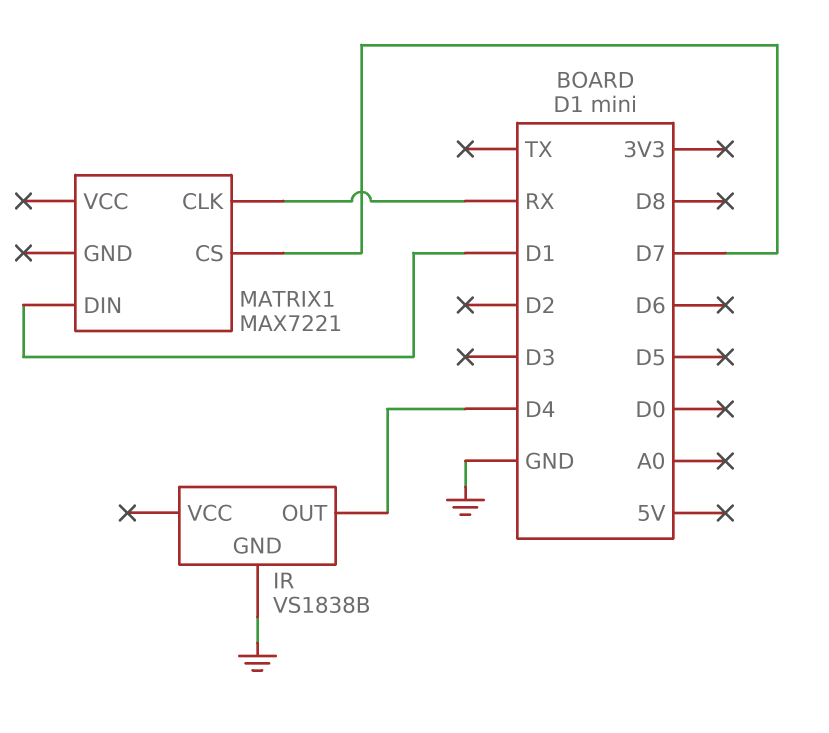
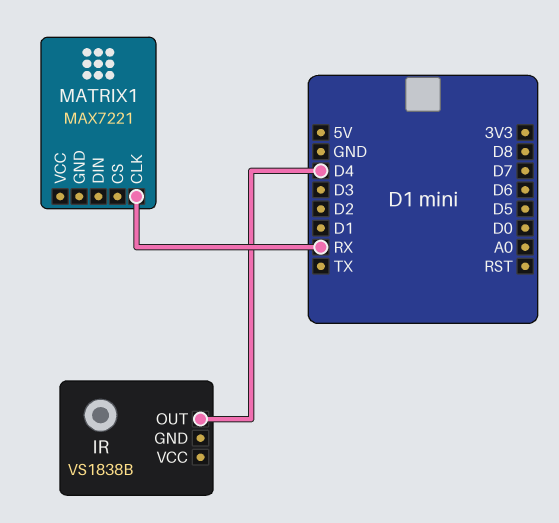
IR pin GND: GND -> none
MATRIX1 pin CS: D7 -> none
MATRIX1 pin DIN: D1 -> none

